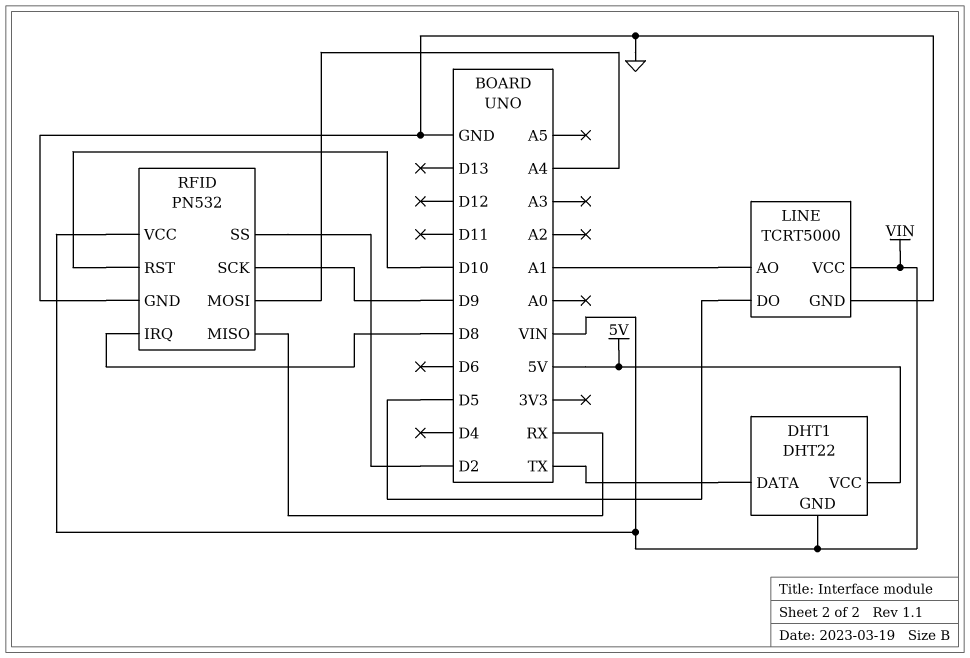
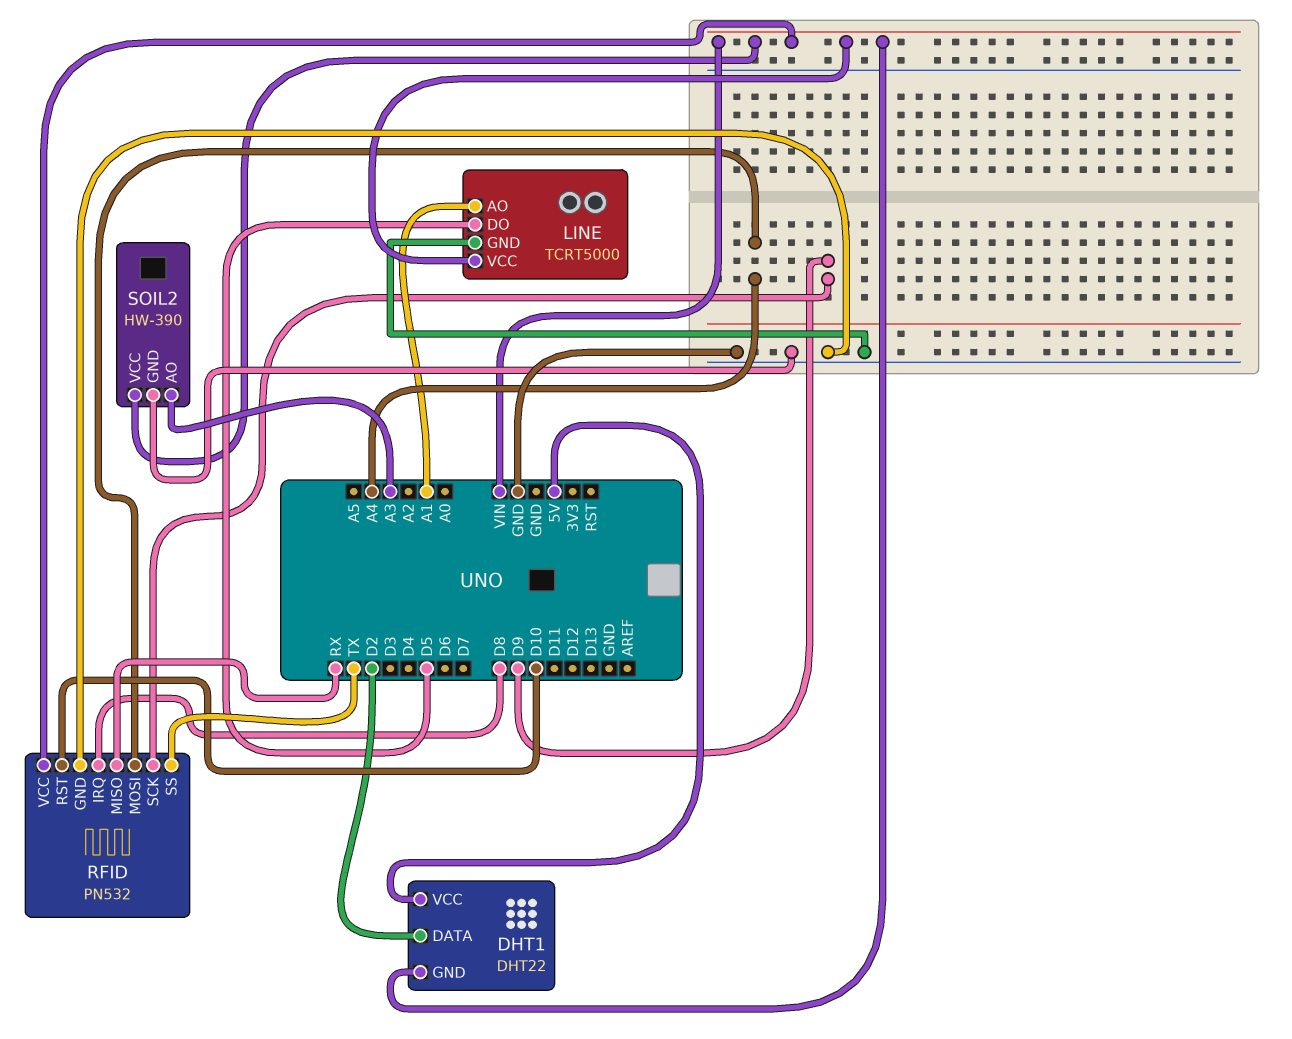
DHT1 pin DATA: TX -> D2
RFID pin SS: D2 -> TX
SOIL2: none -> HW-390
SOIL2 pin AO: none -> A3
SOIL2 pin GND: none -> GND
SOIL2 pin VCC: none -> VIN

